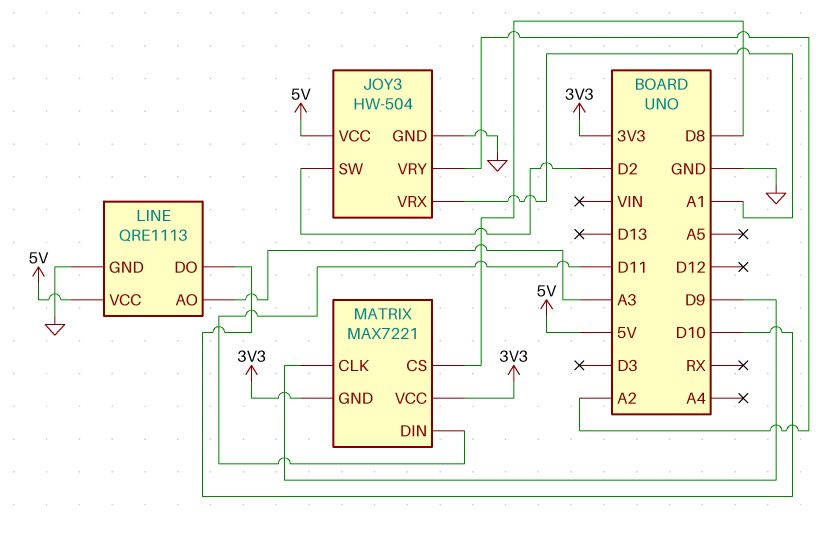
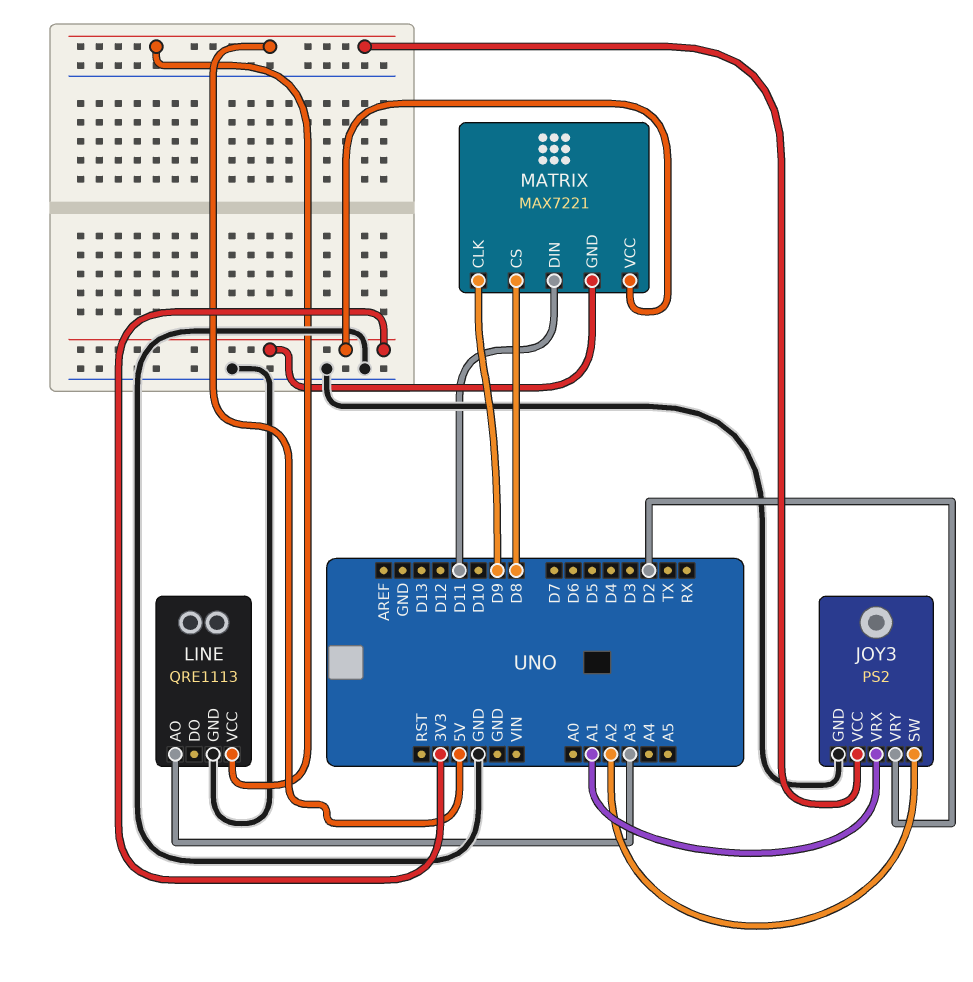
JOY3: HW-504 -> PS2
JOY3 pin SW: D2 -> A2
JOY3 pin VRY: A2 -> D2
LINE pin DO: D10 -> none

